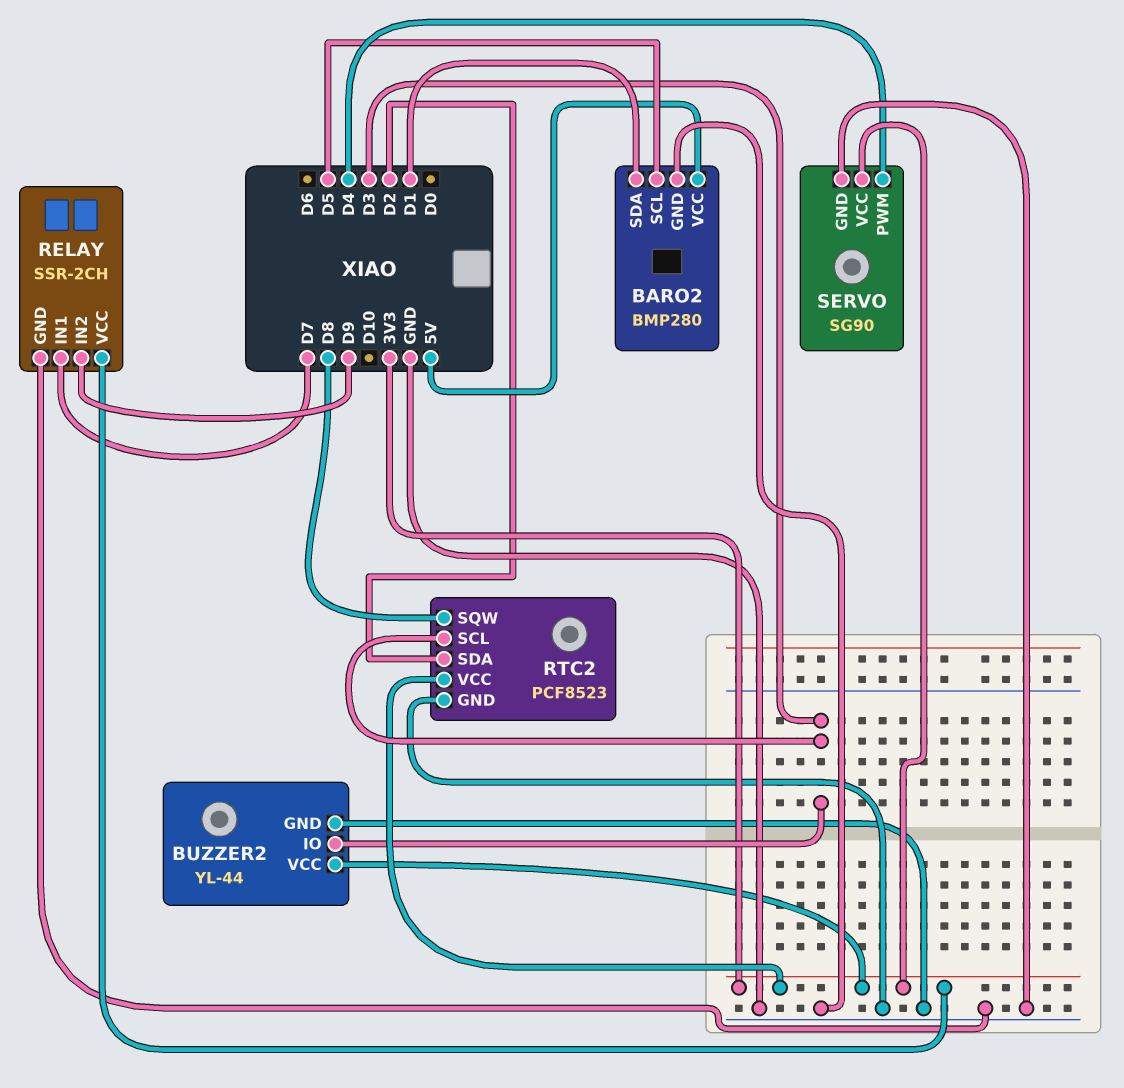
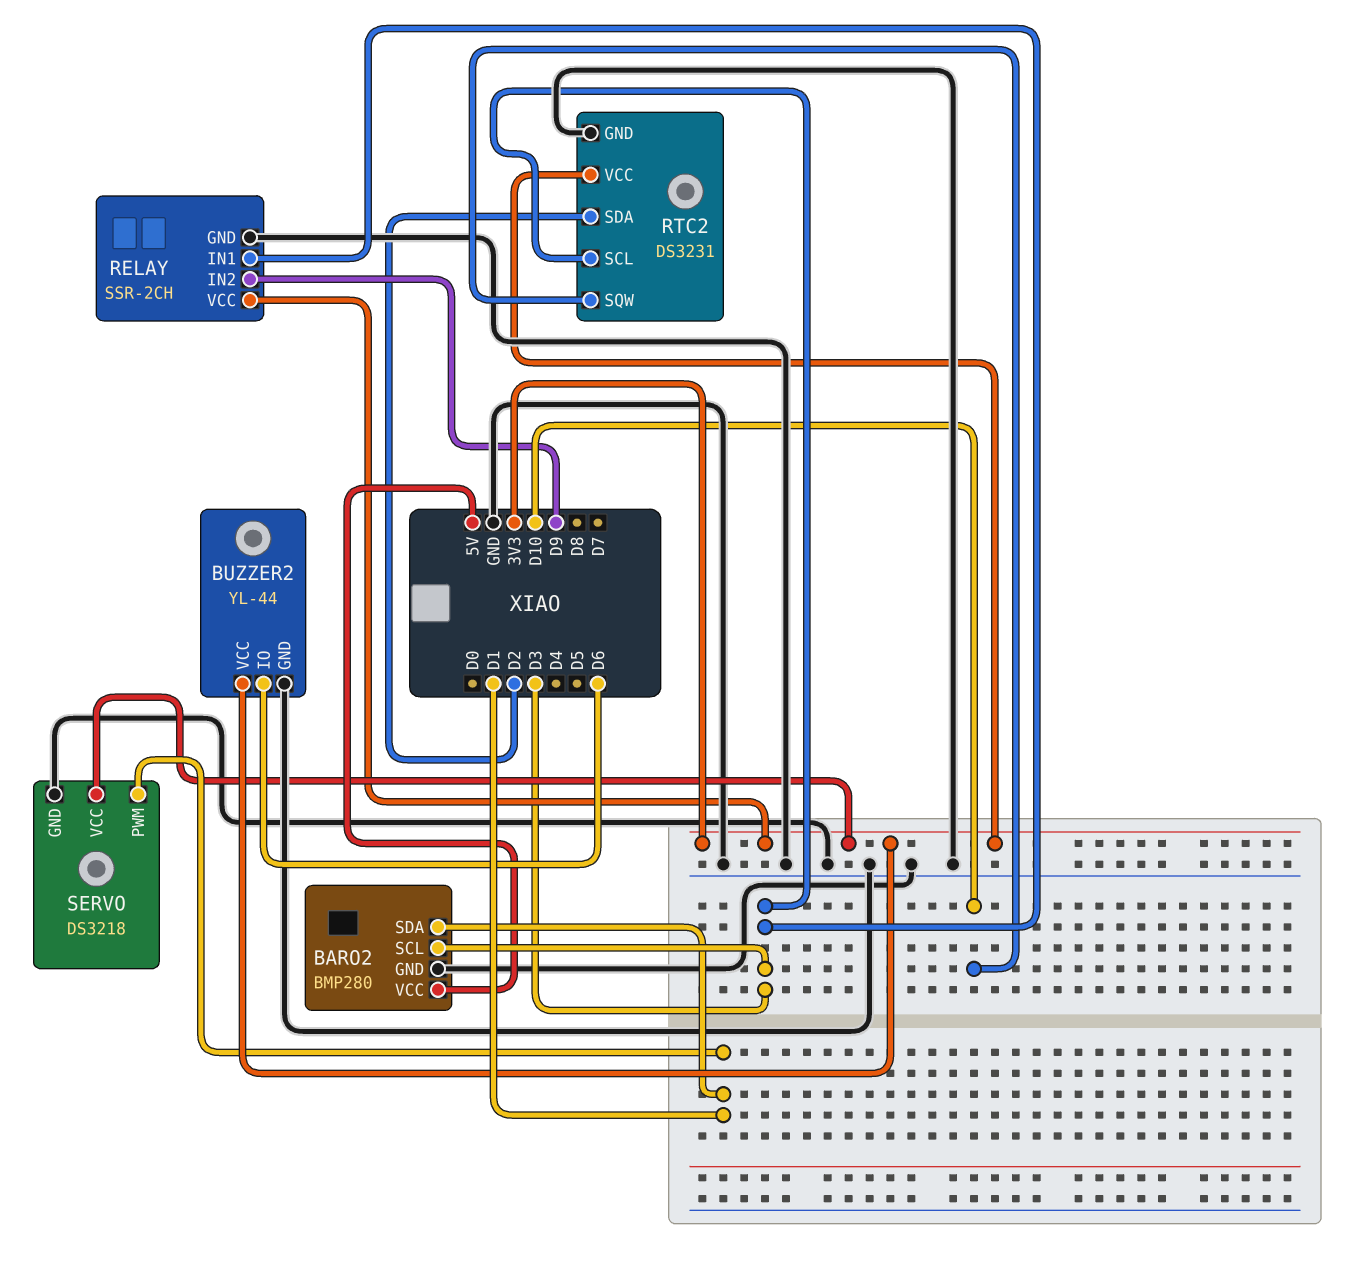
BARO2 pin SCL: D5 -> D3
BUZZER2 pin IO: D3 -> D6
RELAY pin IN1: D7 -> D3
RTC2: PCF8523 -> DS3231
RTC2 pin SQW: D8 -> D10
SERVO: SG90 -> DS3218
SERVO pin PWM: D4 -> D1

